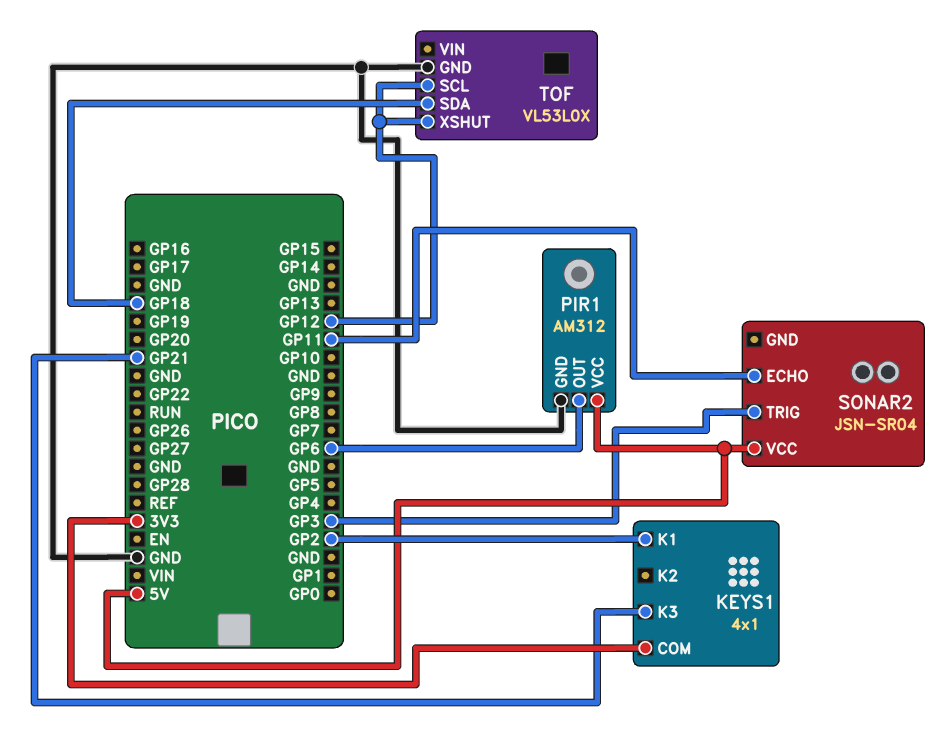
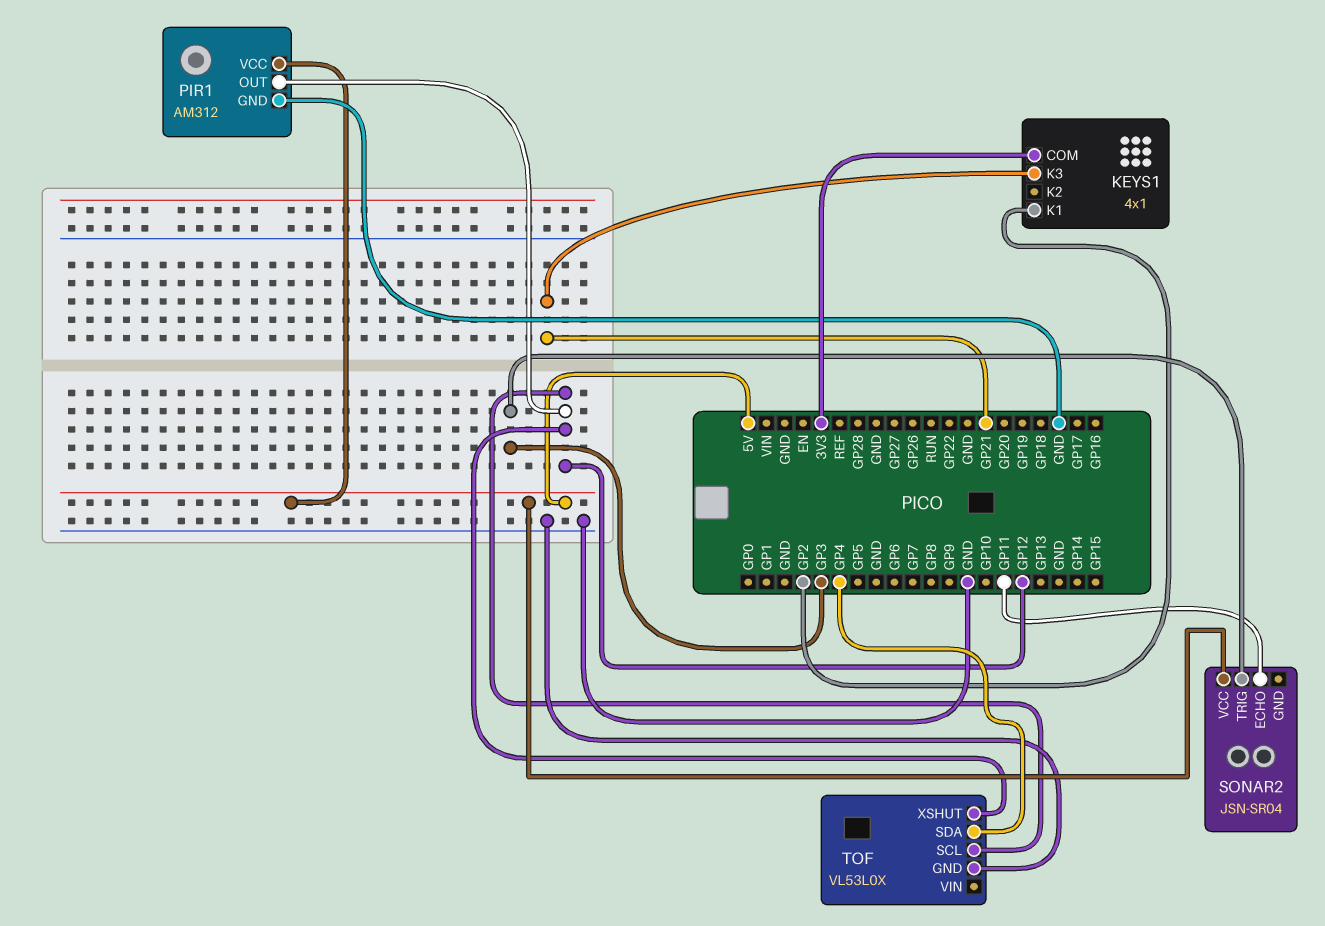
PIR1 pin OUT: GP6 -> GP12
TOF pin SDA: GP18 -> GP4

